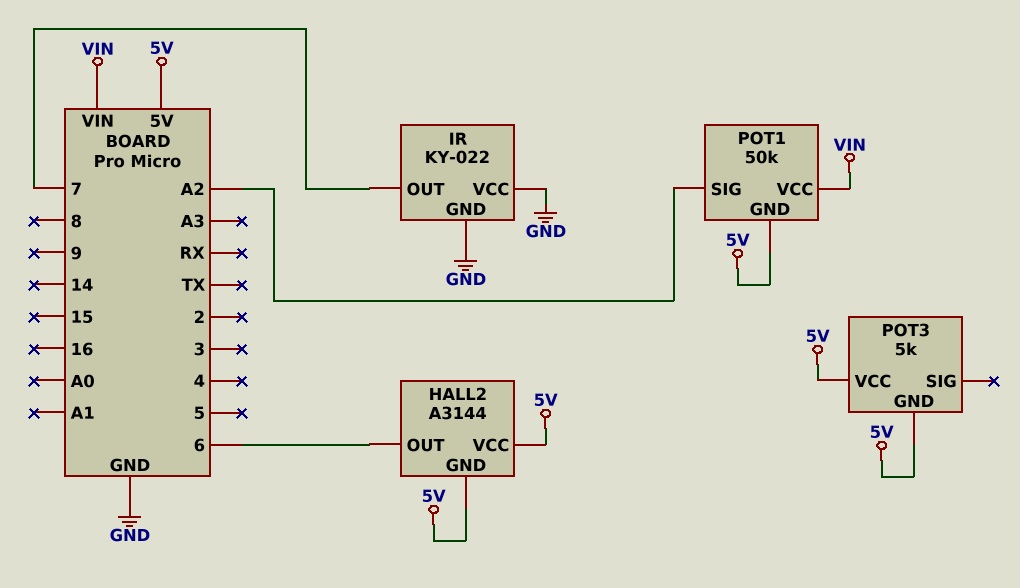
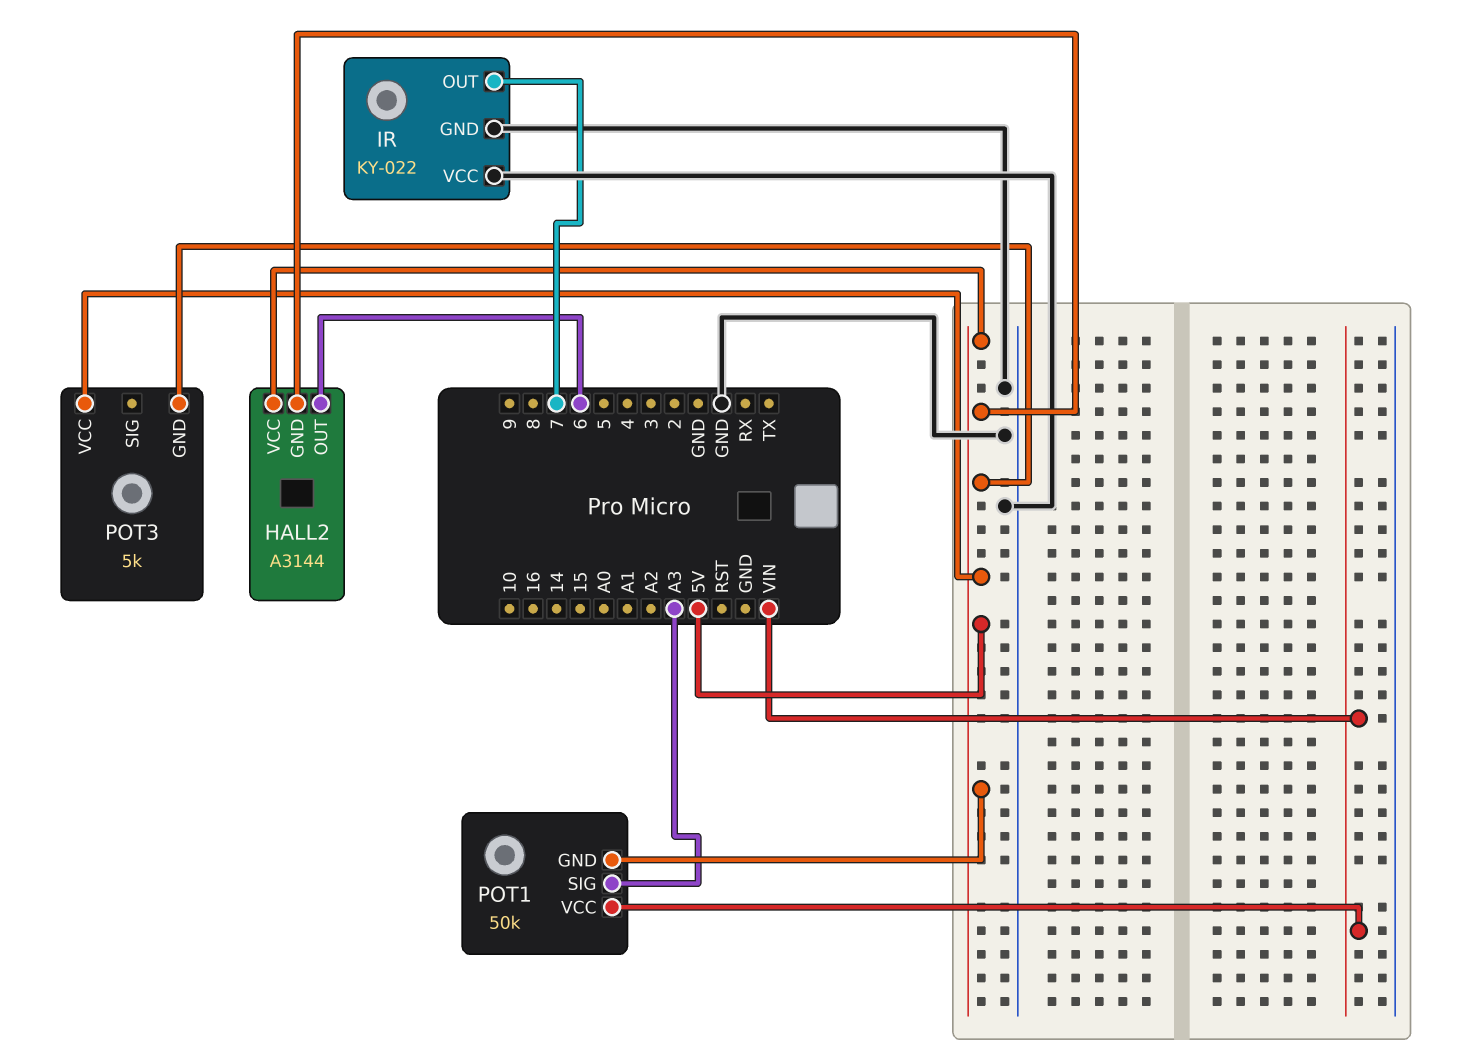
POT1 pin SIG: A2 -> A3

